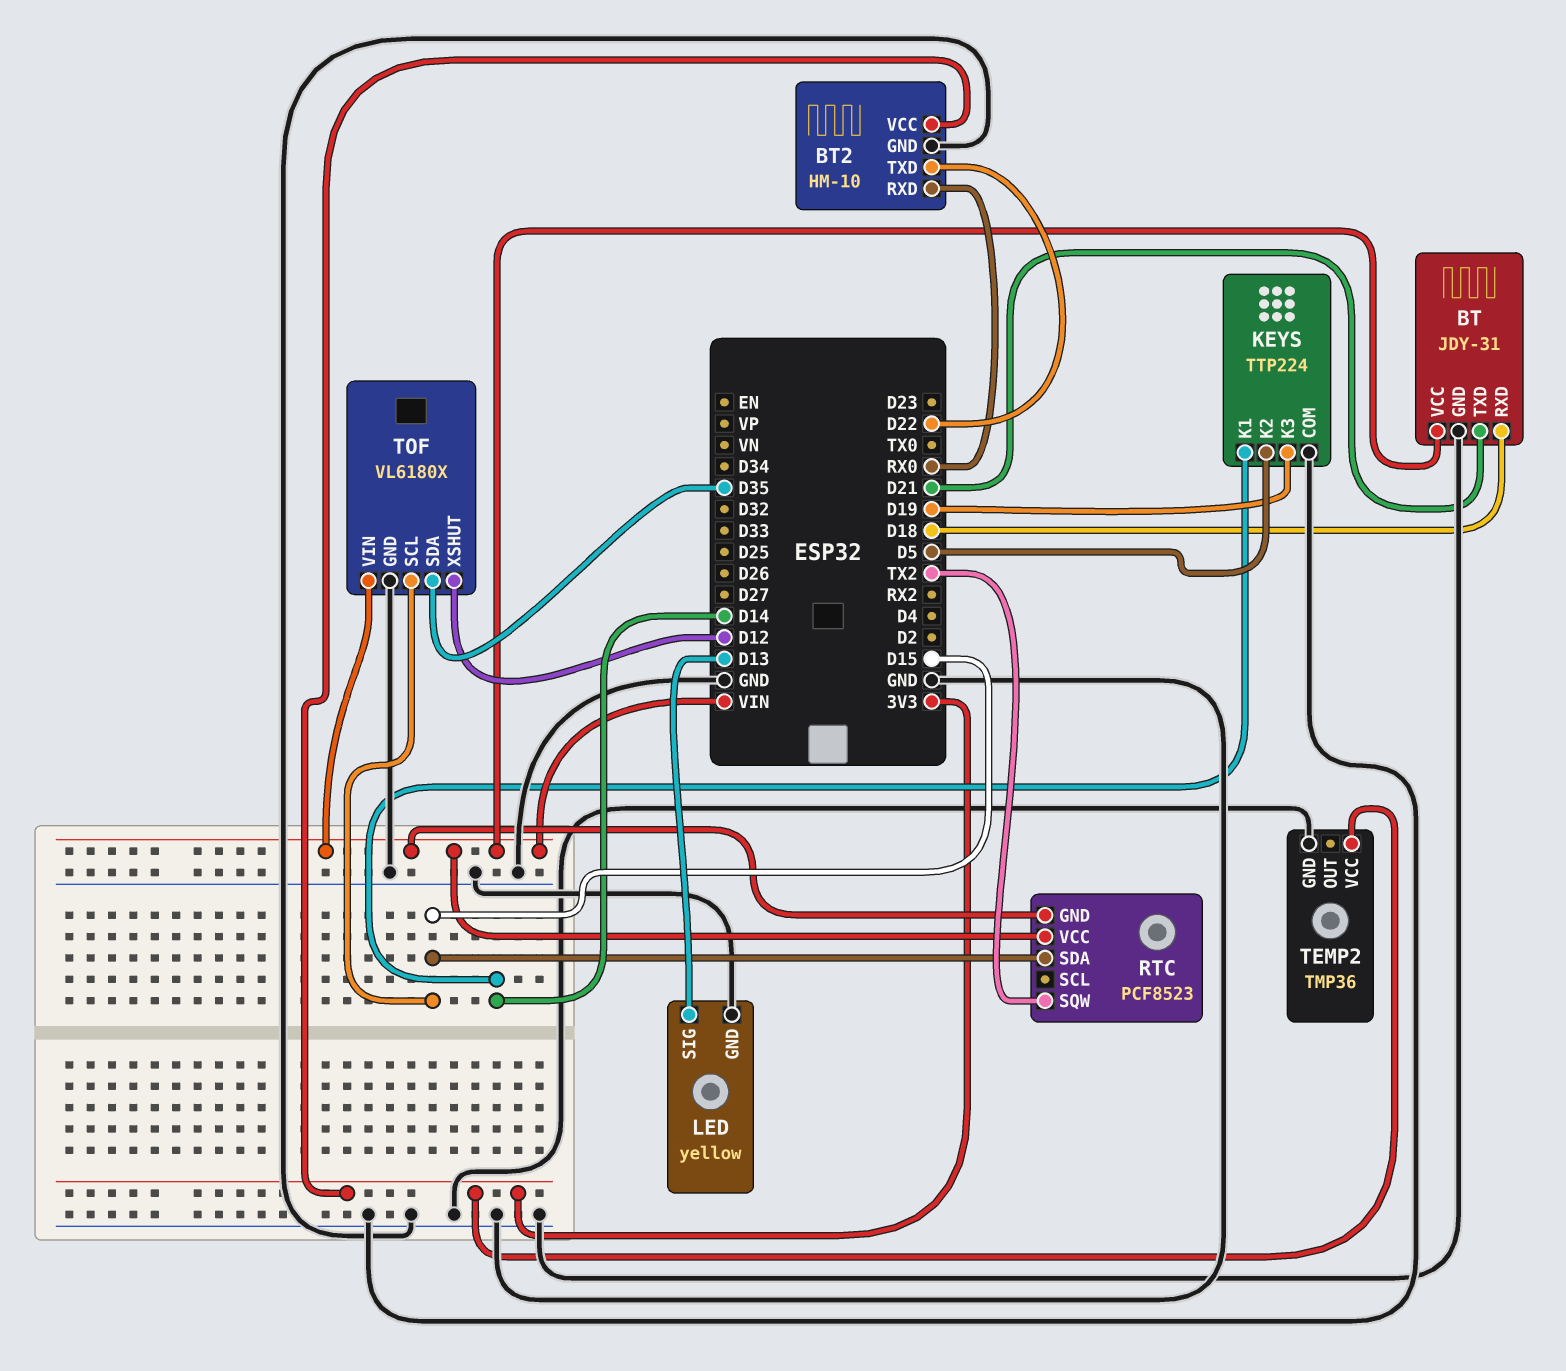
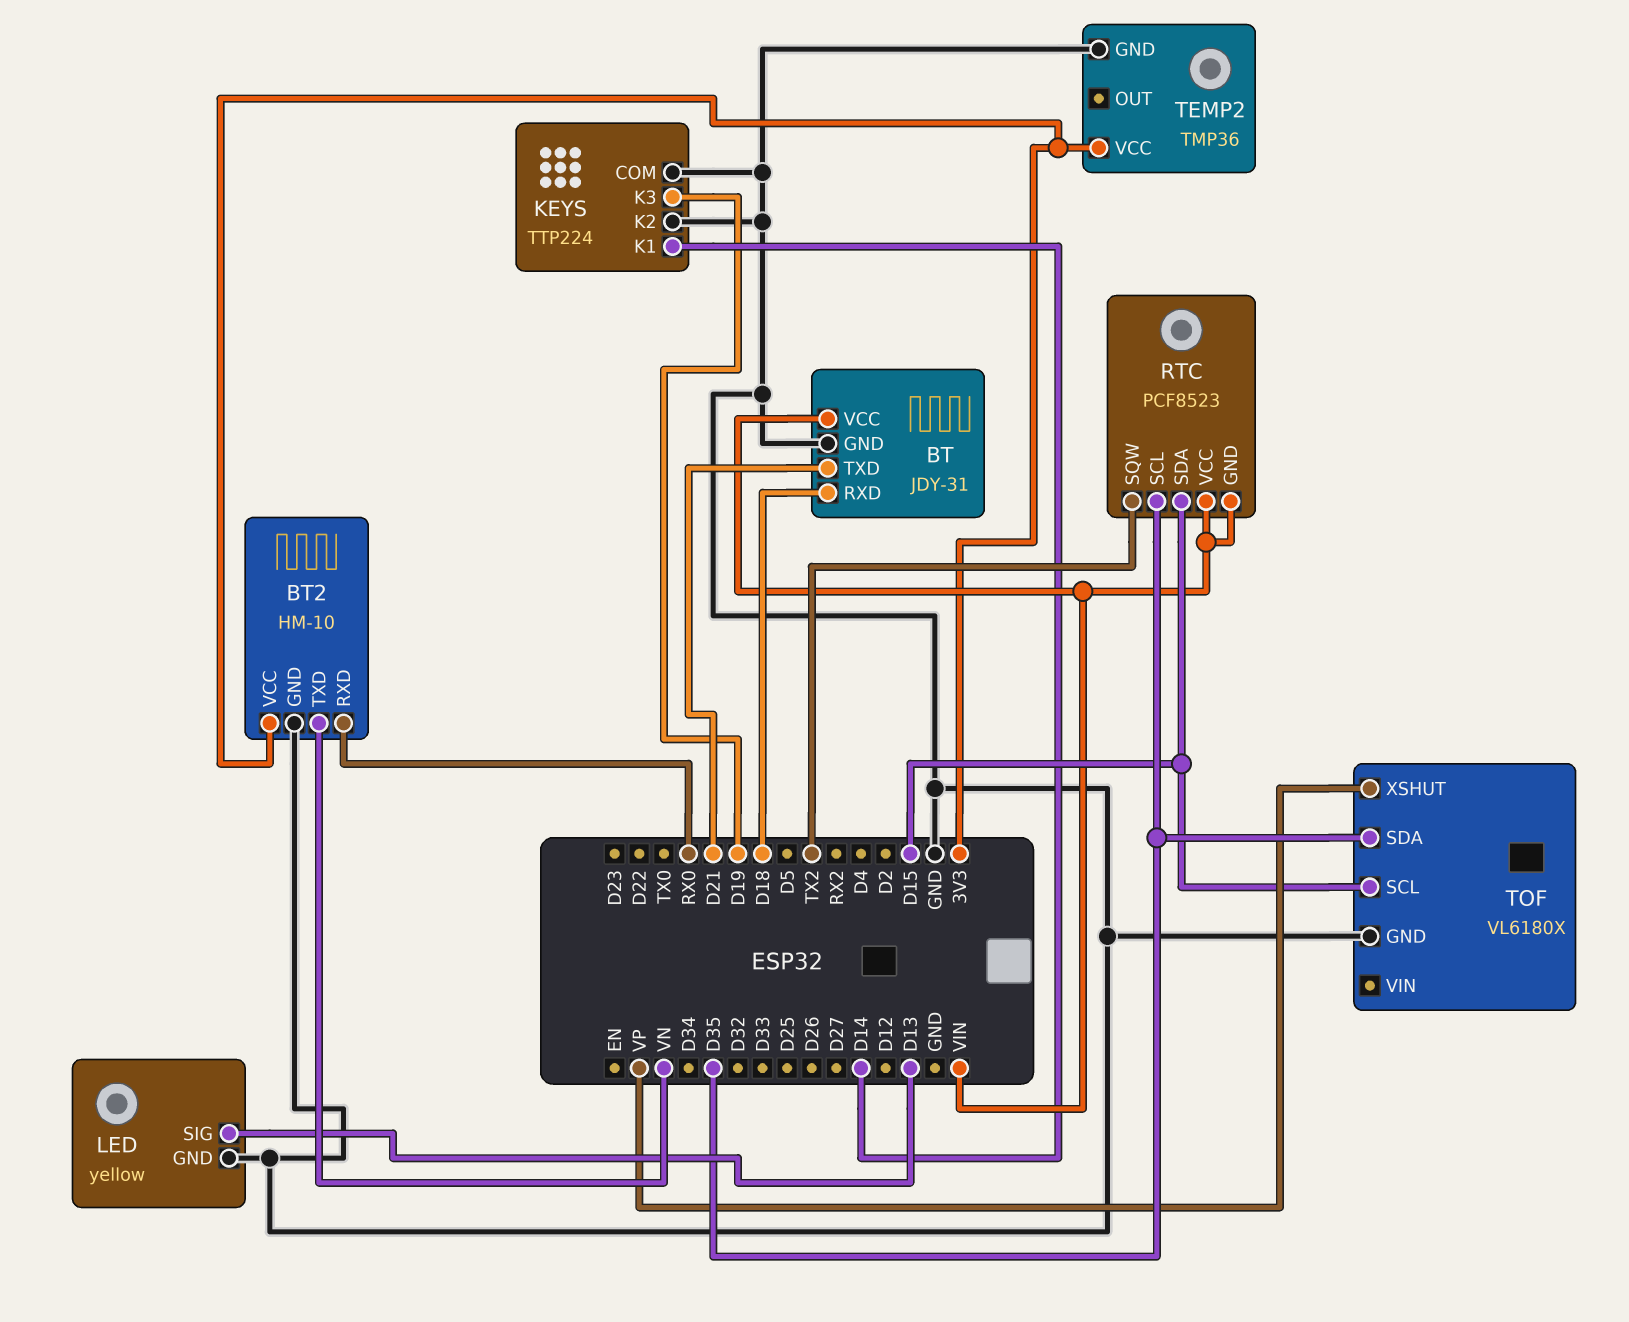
BT2 pin TXD: D22 -> VN
KEYS pin K2: D5 -> GND
RTC pin SCL: none -> D35
TOF pin VIN: VIN -> none
TOF pin XSHUT: D12 -> VP

